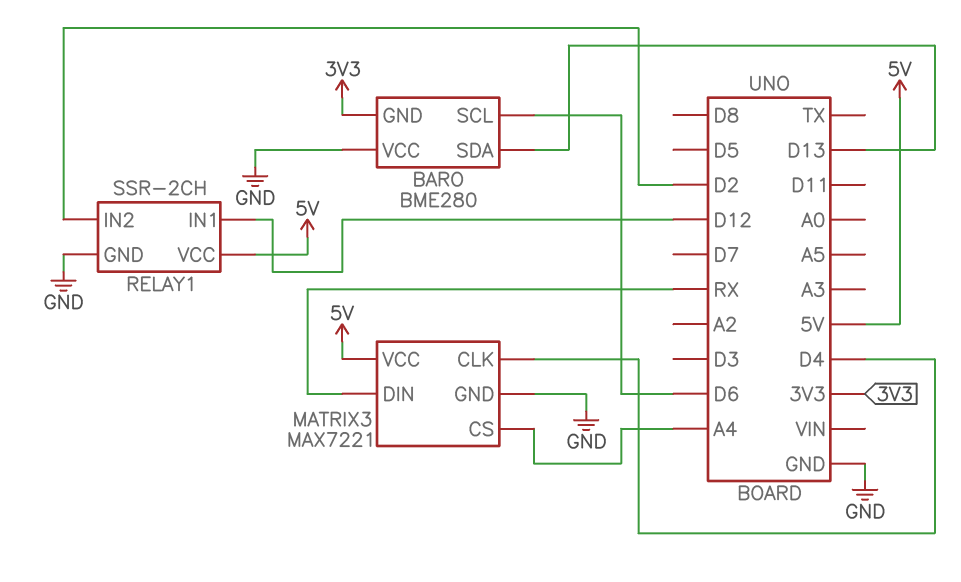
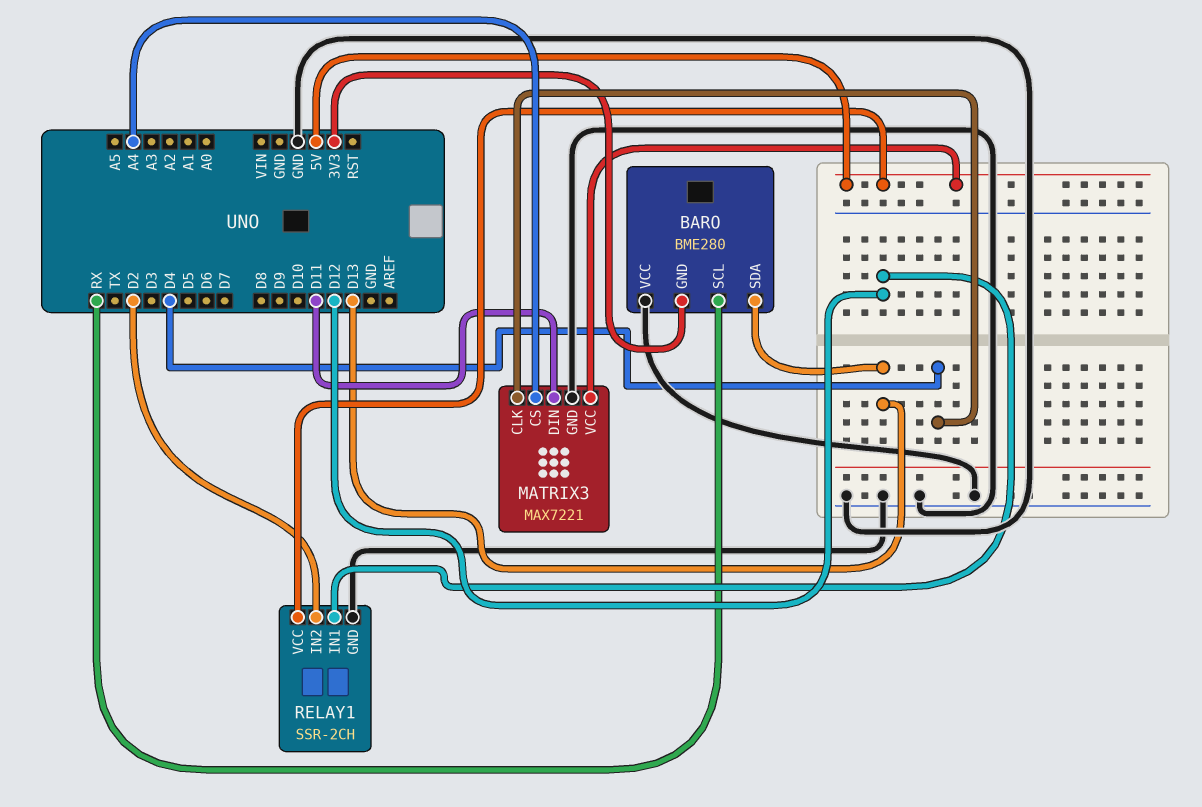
BARO pin SCL: D6 -> RX
MATRIX3 pin DIN: RX -> D11

